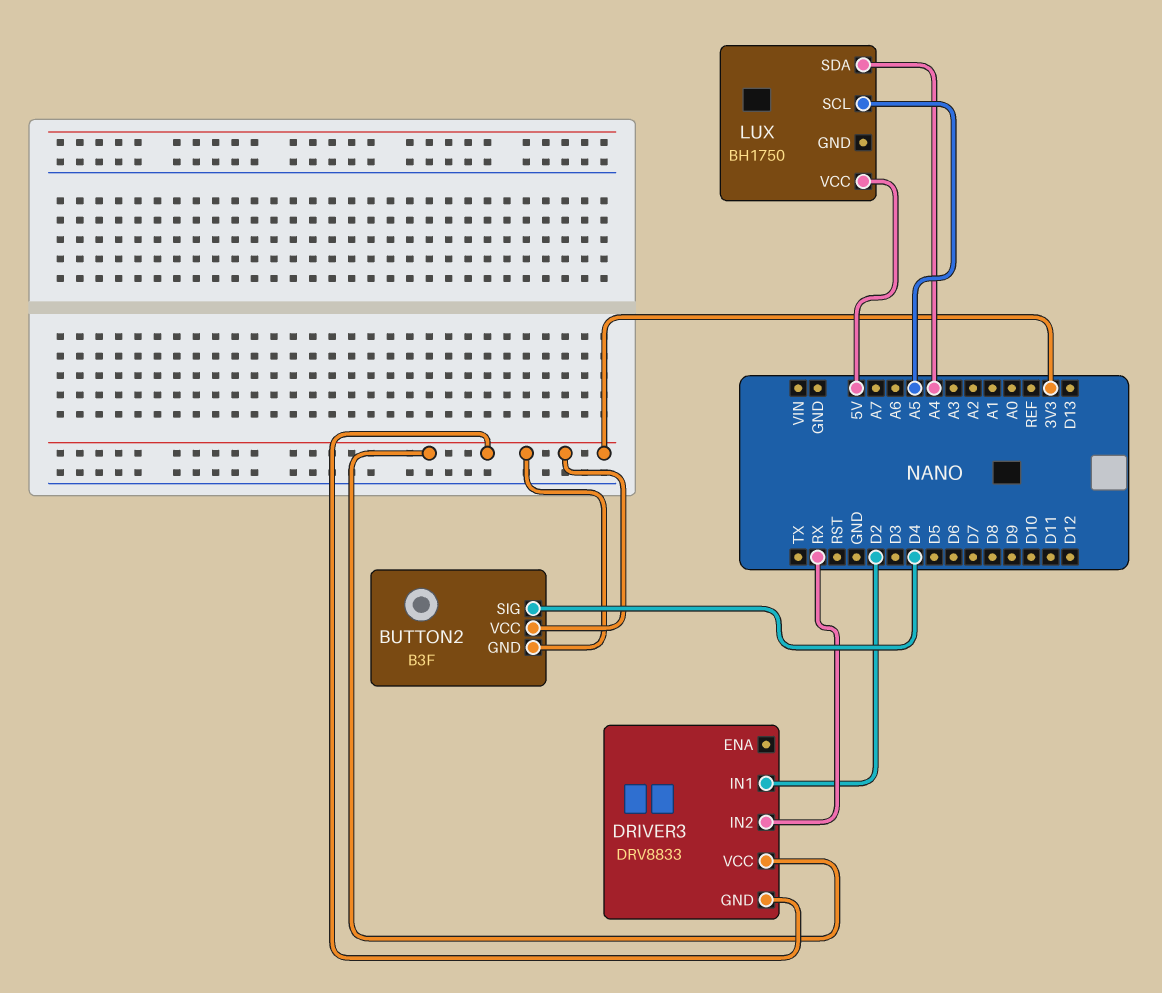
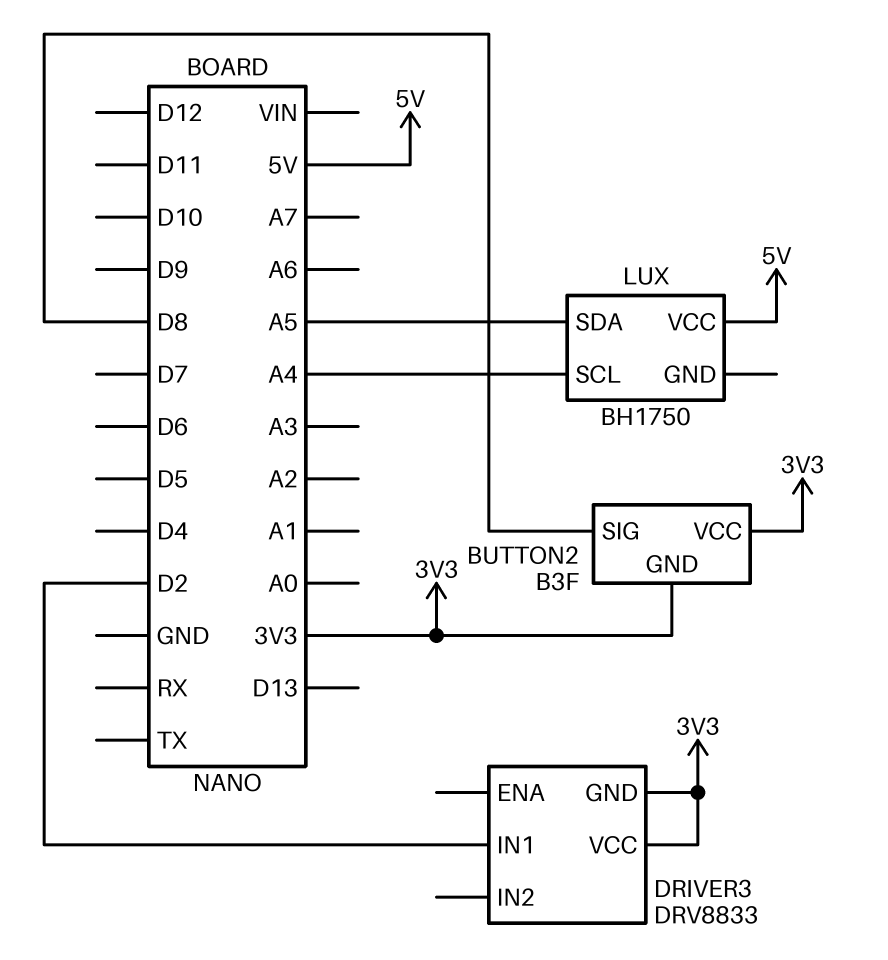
BUTTON2 pin SIG: D4 -> D8
DRIVER3 pin IN2: RX -> none
LUX pin SCL: A5 -> A4
LUX pin SDA: A4 -> A5

